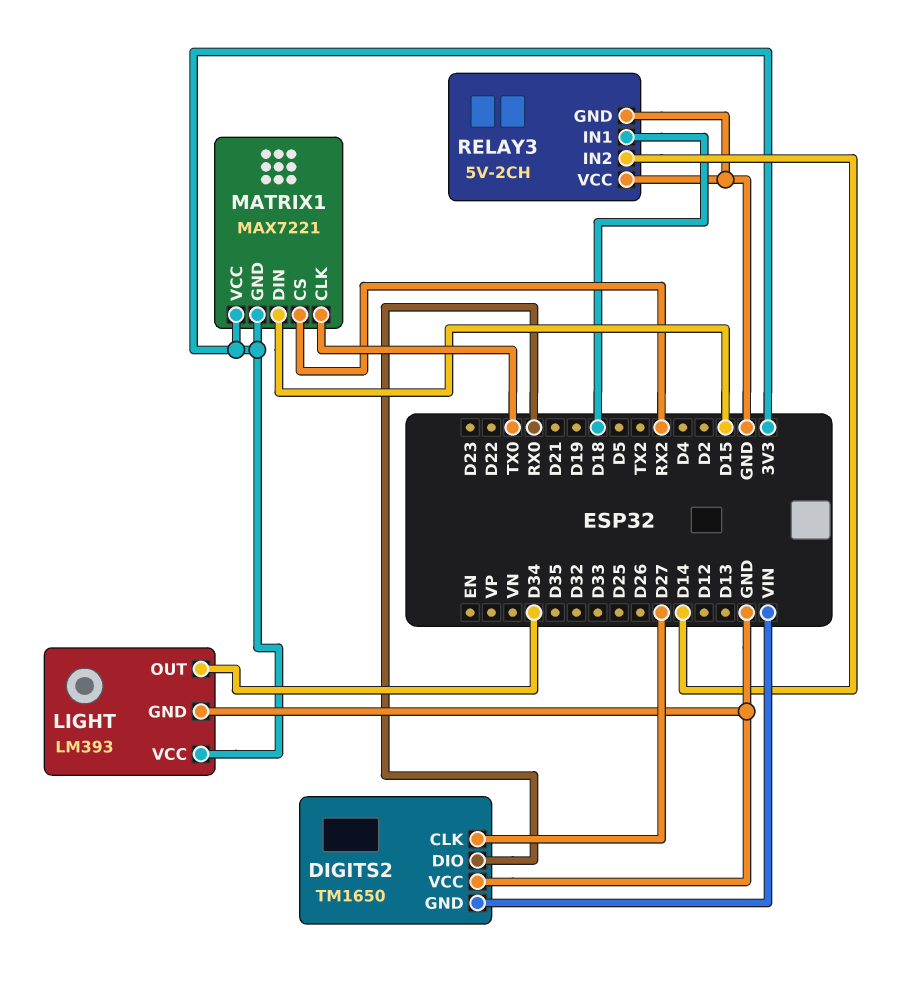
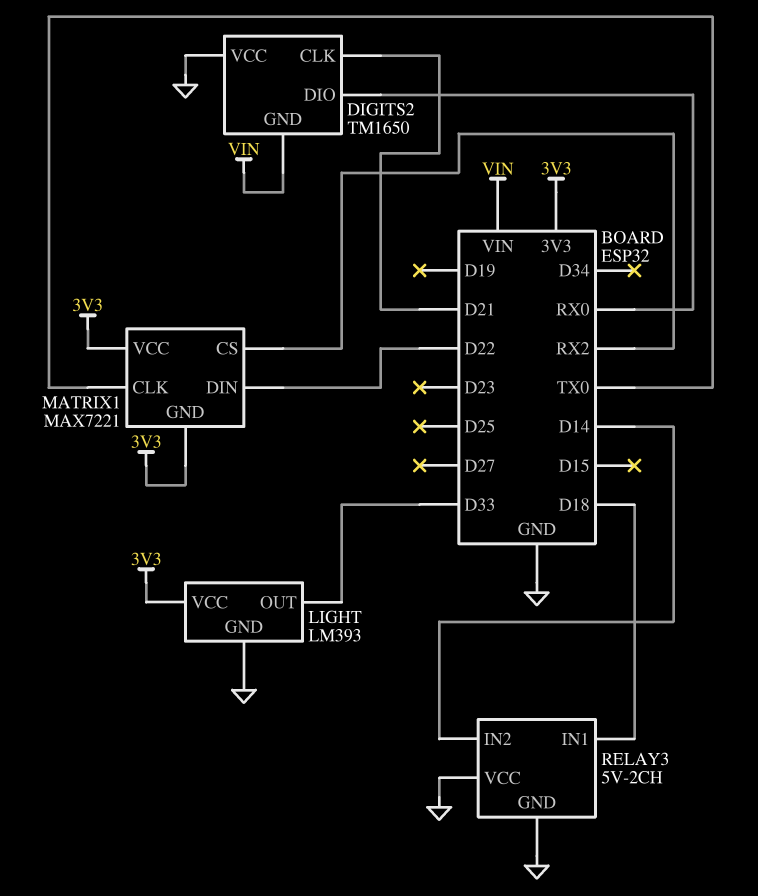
DIGITS2 pin CLK: D27 -> D21
LIGHT pin OUT: D34 -> D33
MATRIX1 pin DIN: D15 -> D22

